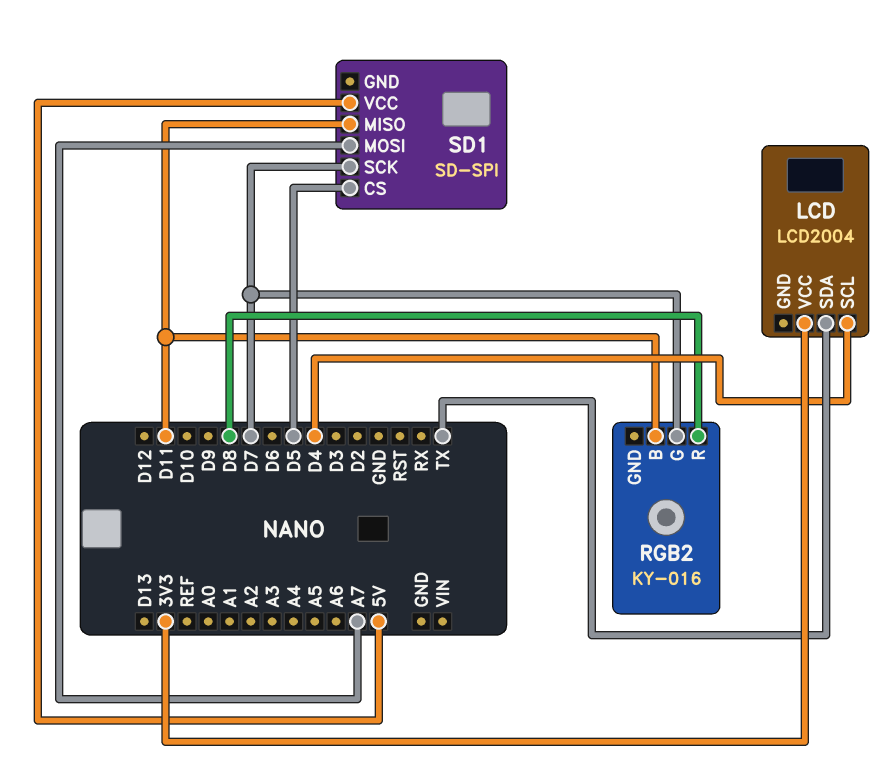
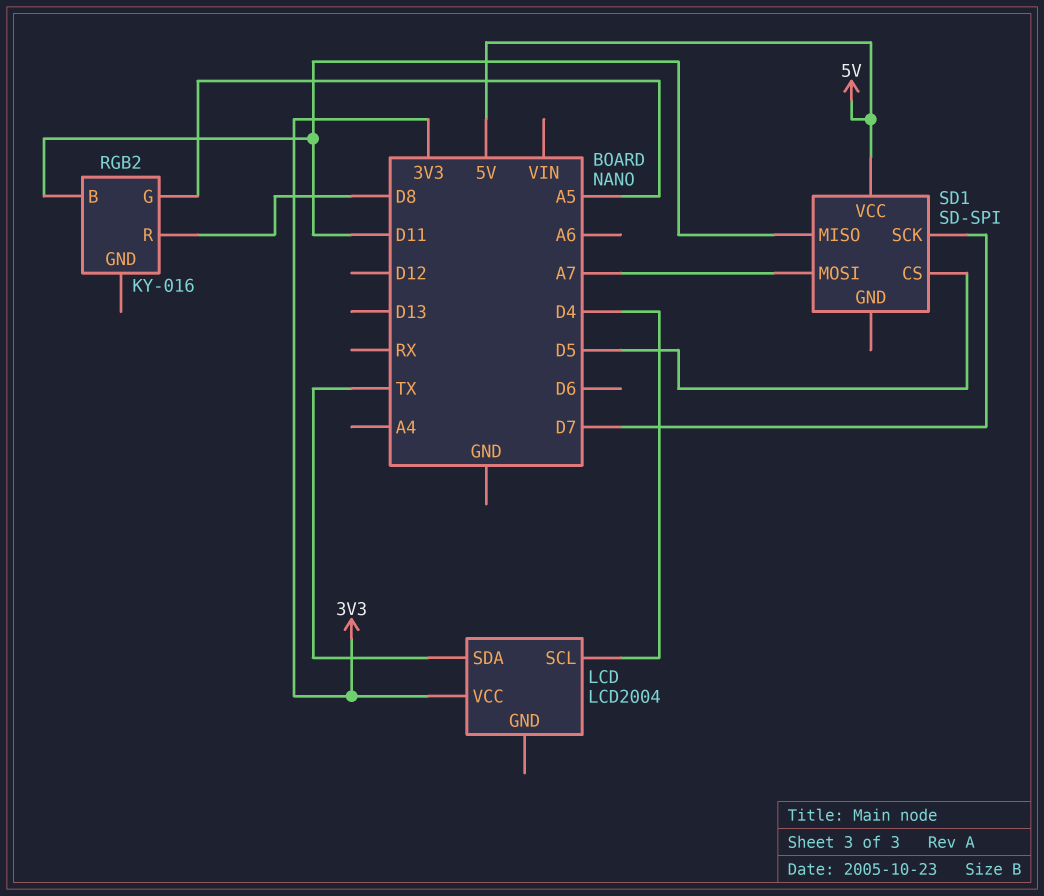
RGB2 pin G: D7 -> A5

